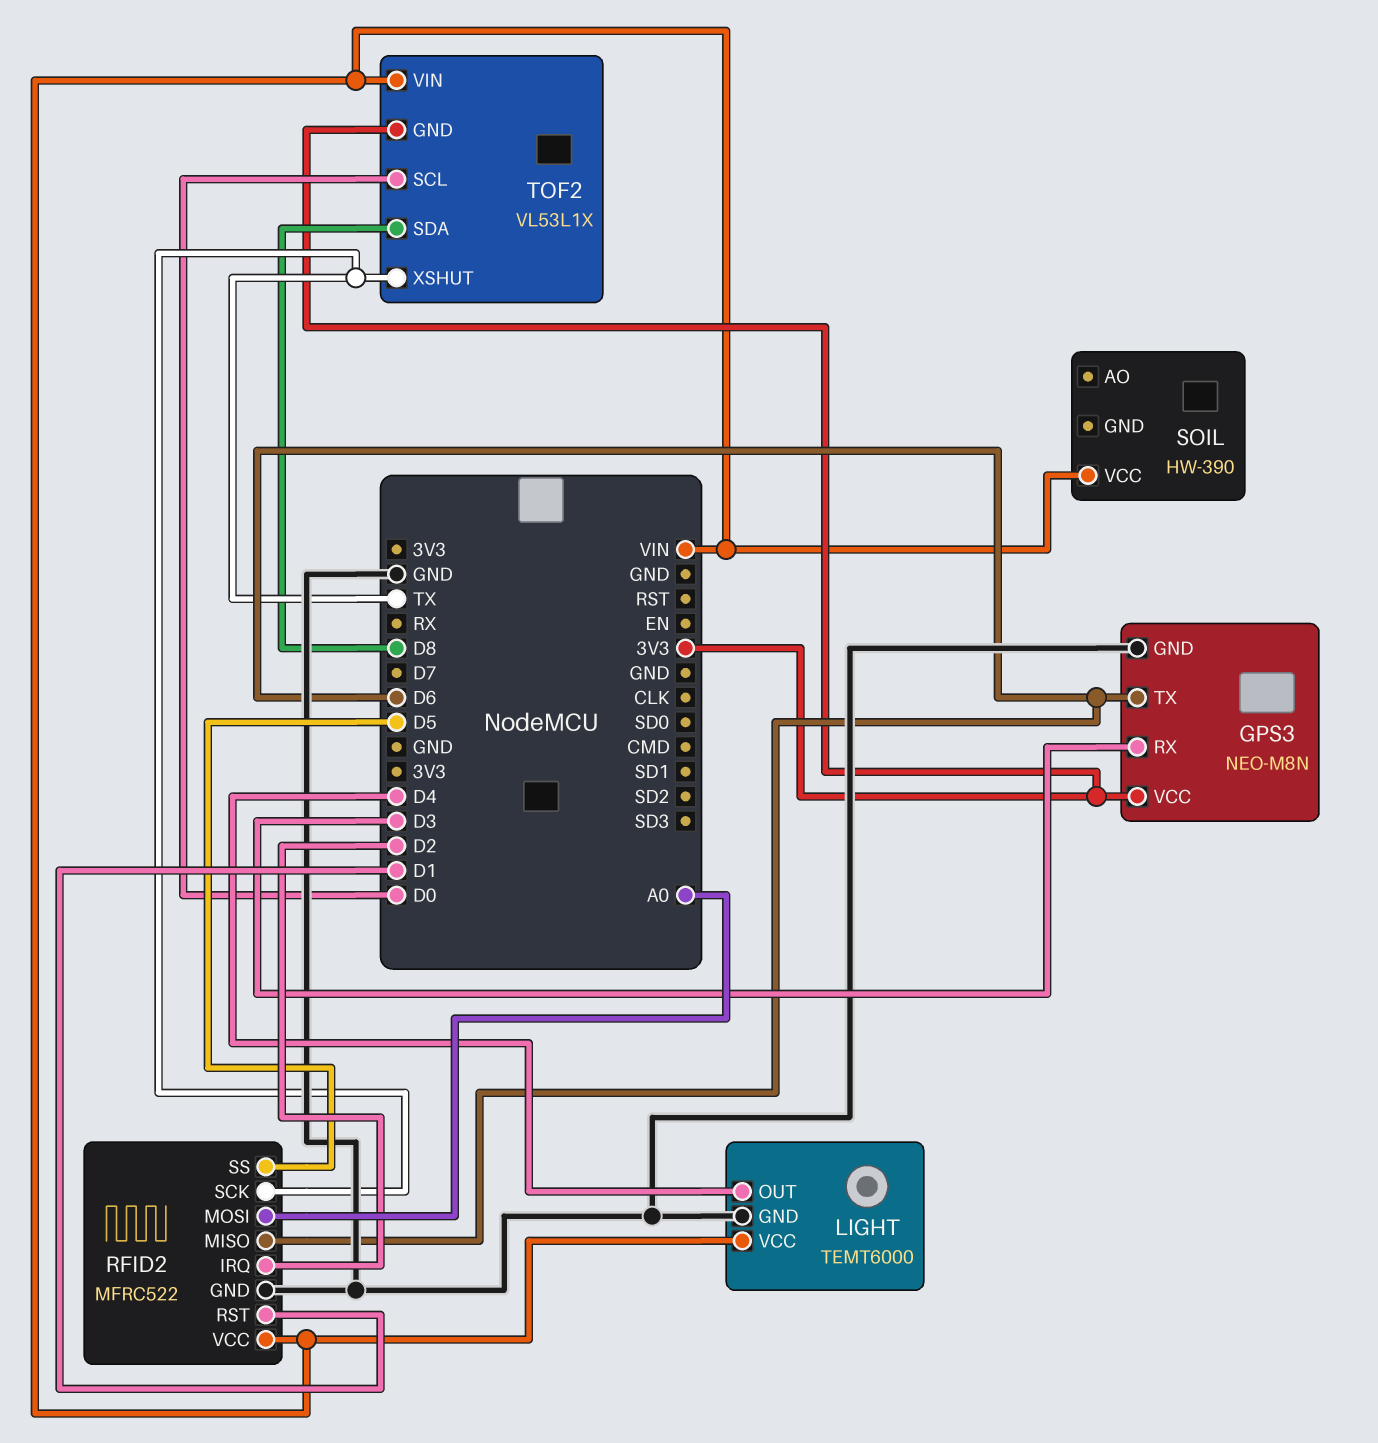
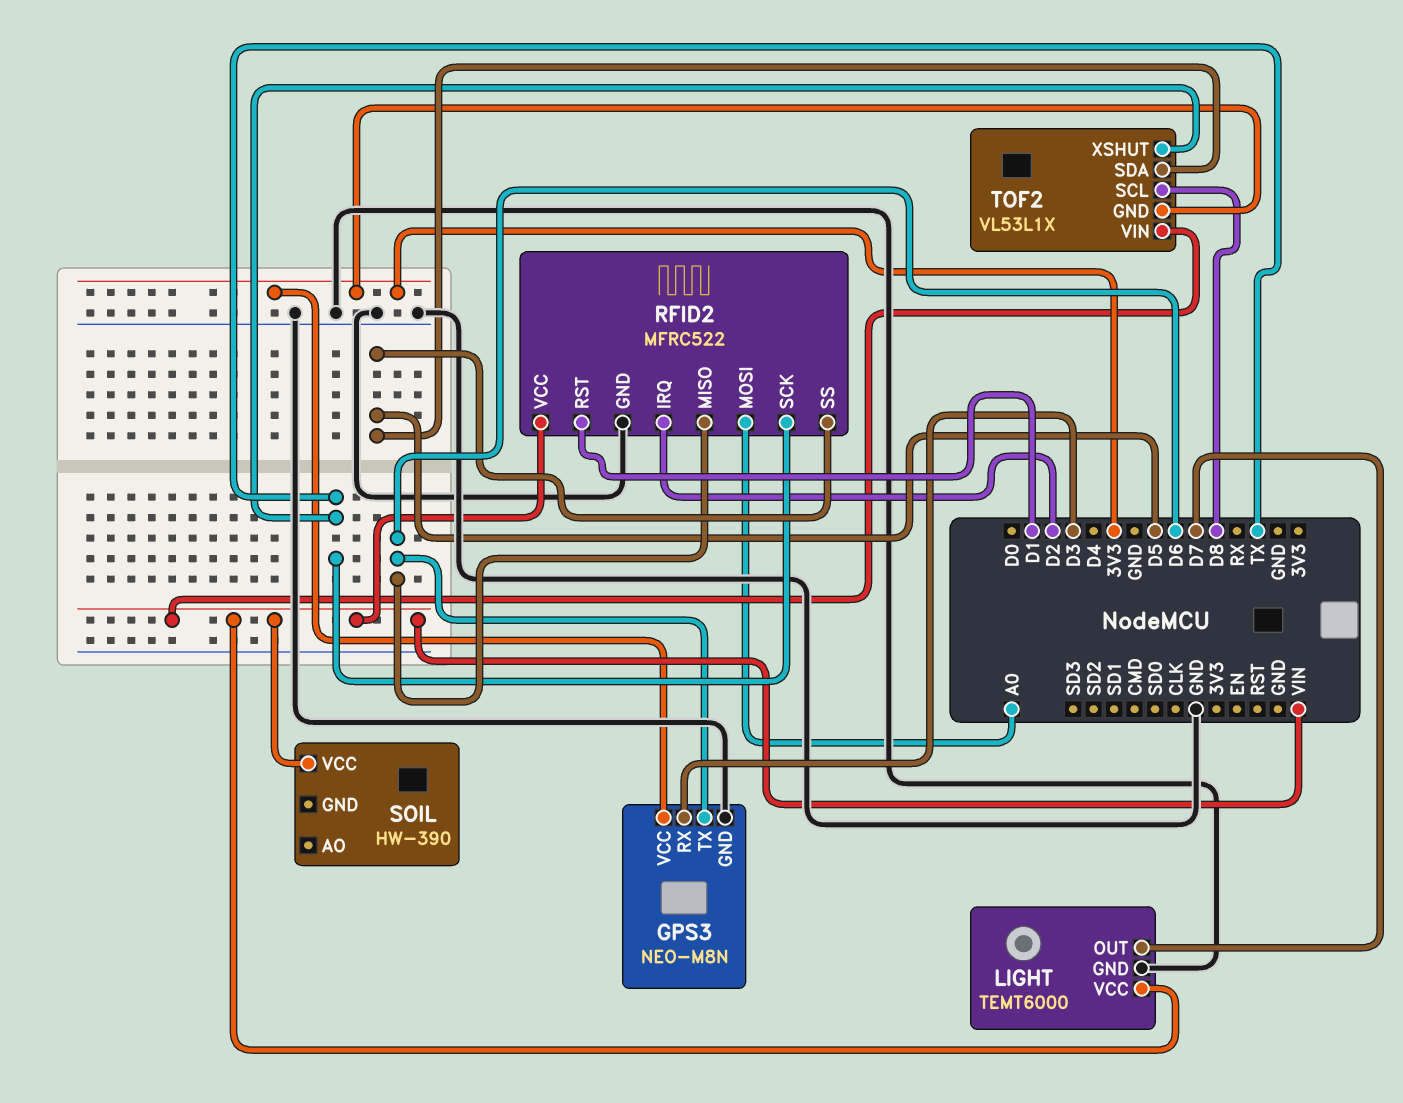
LIGHT pin OUT: D4 -> D7
TOF2 pin SCL: D0 -> D8
TOF2 pin SDA: D8 -> D5

